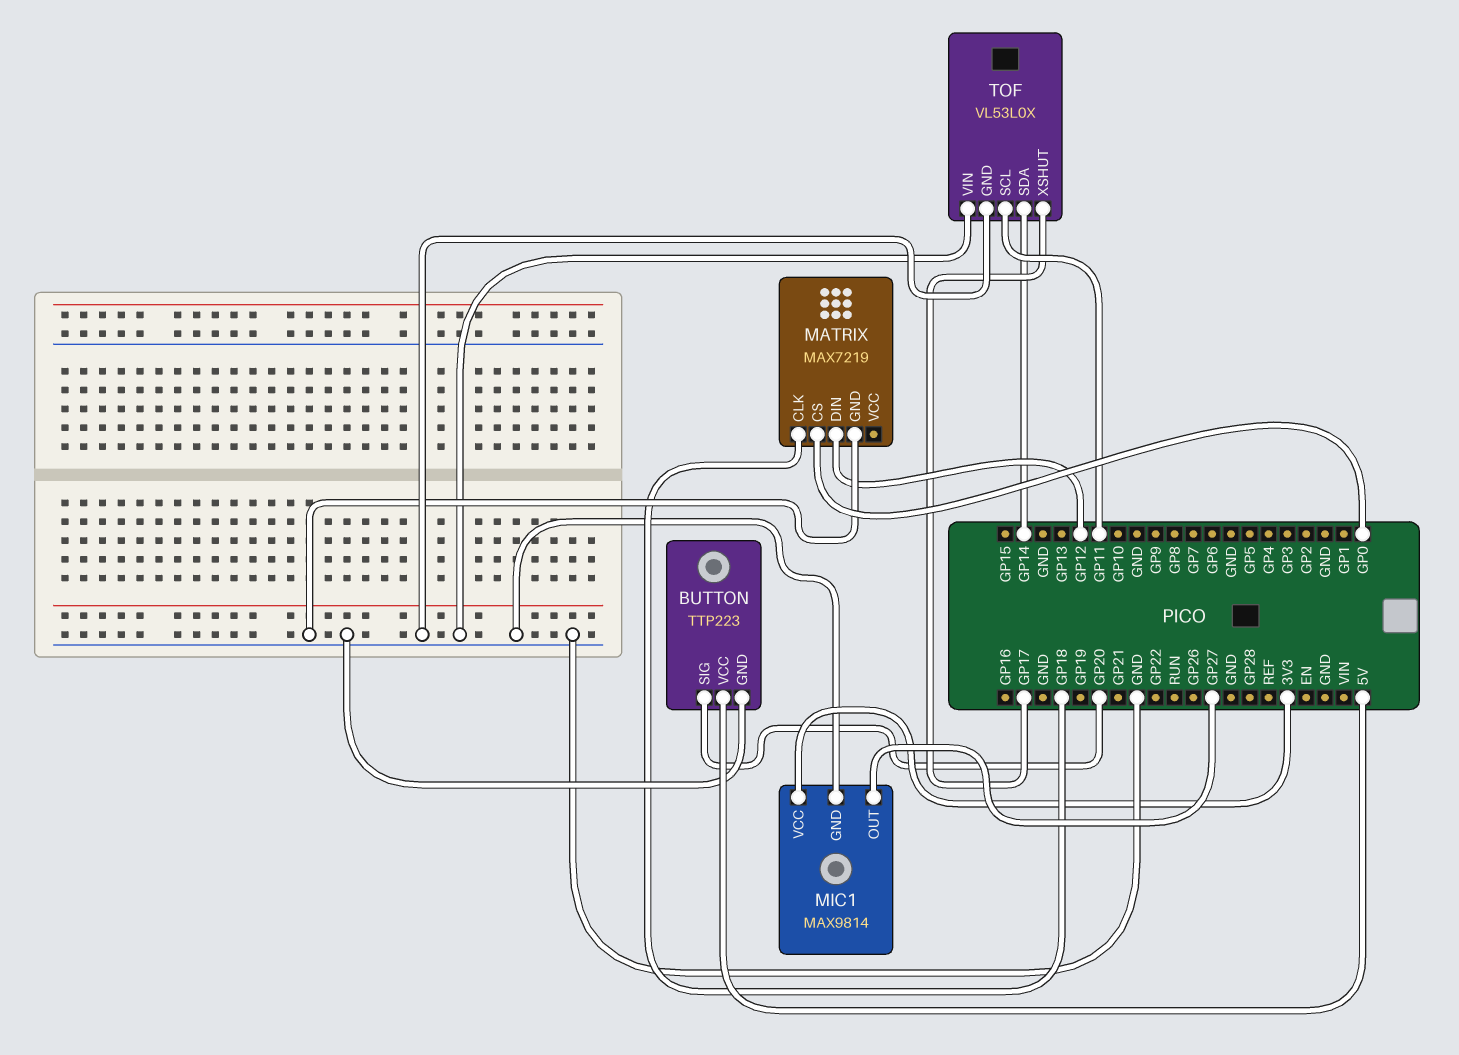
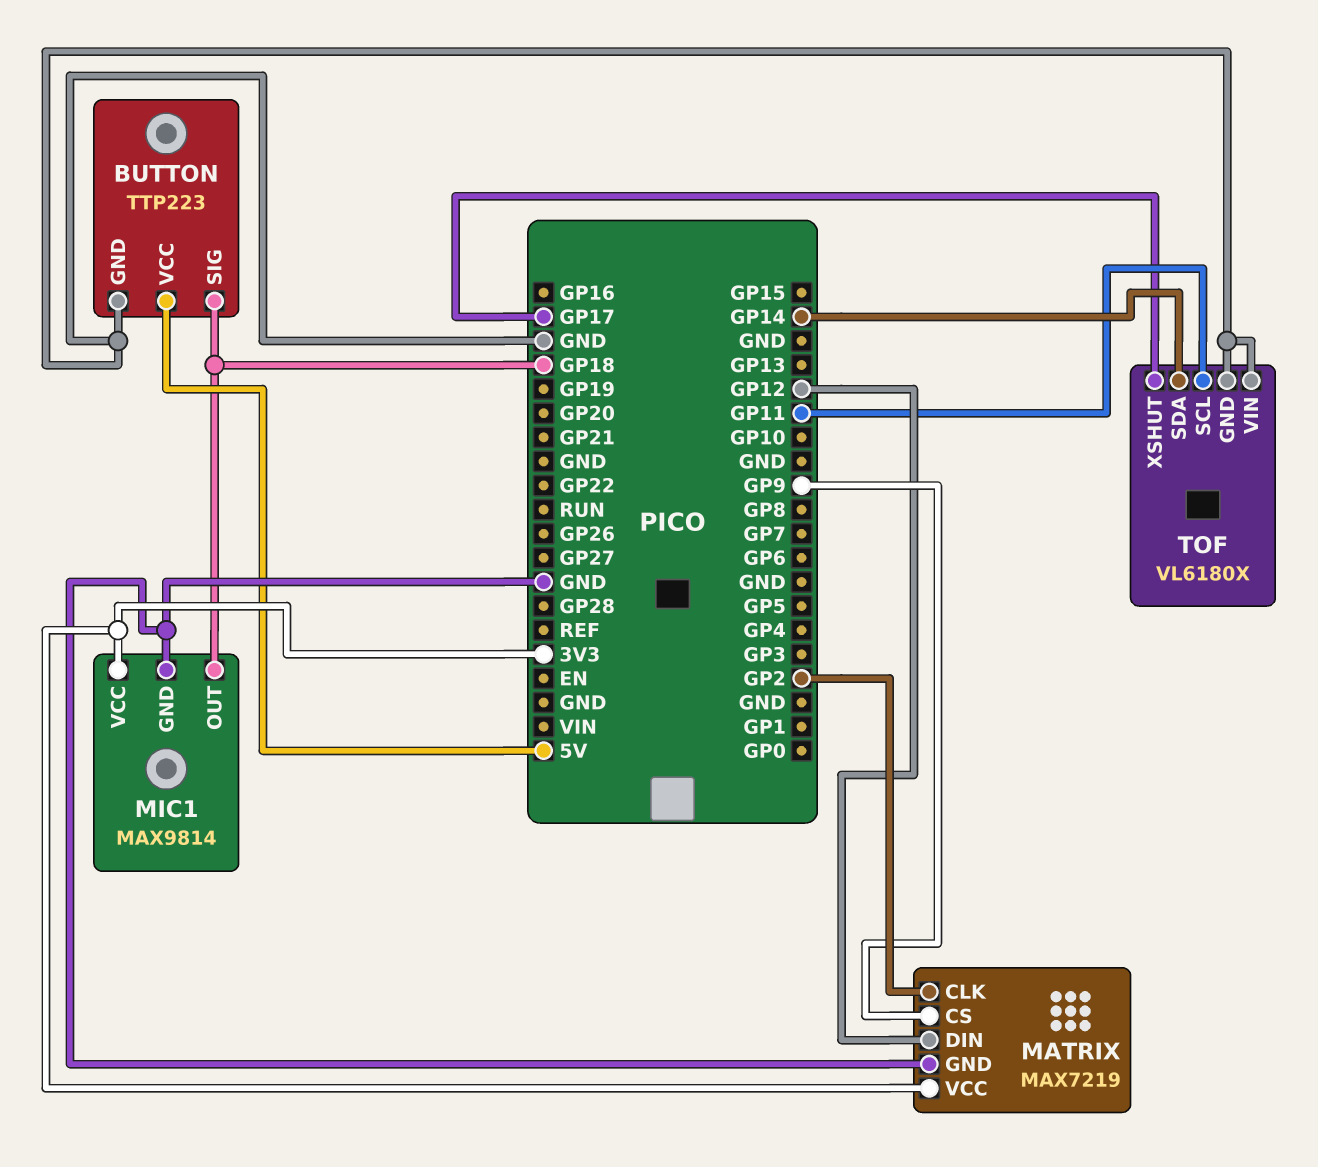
BUTTON pin SIG: GP20 -> GP18
MATRIX pin CLK: GP18 -> GP2
MATRIX pin CS: GP0 -> GP9
MATRIX pin VCC: none -> 3V3
MIC1 pin OUT: GP27 -> GP18
TOF: VL53L0X -> VL6180X

